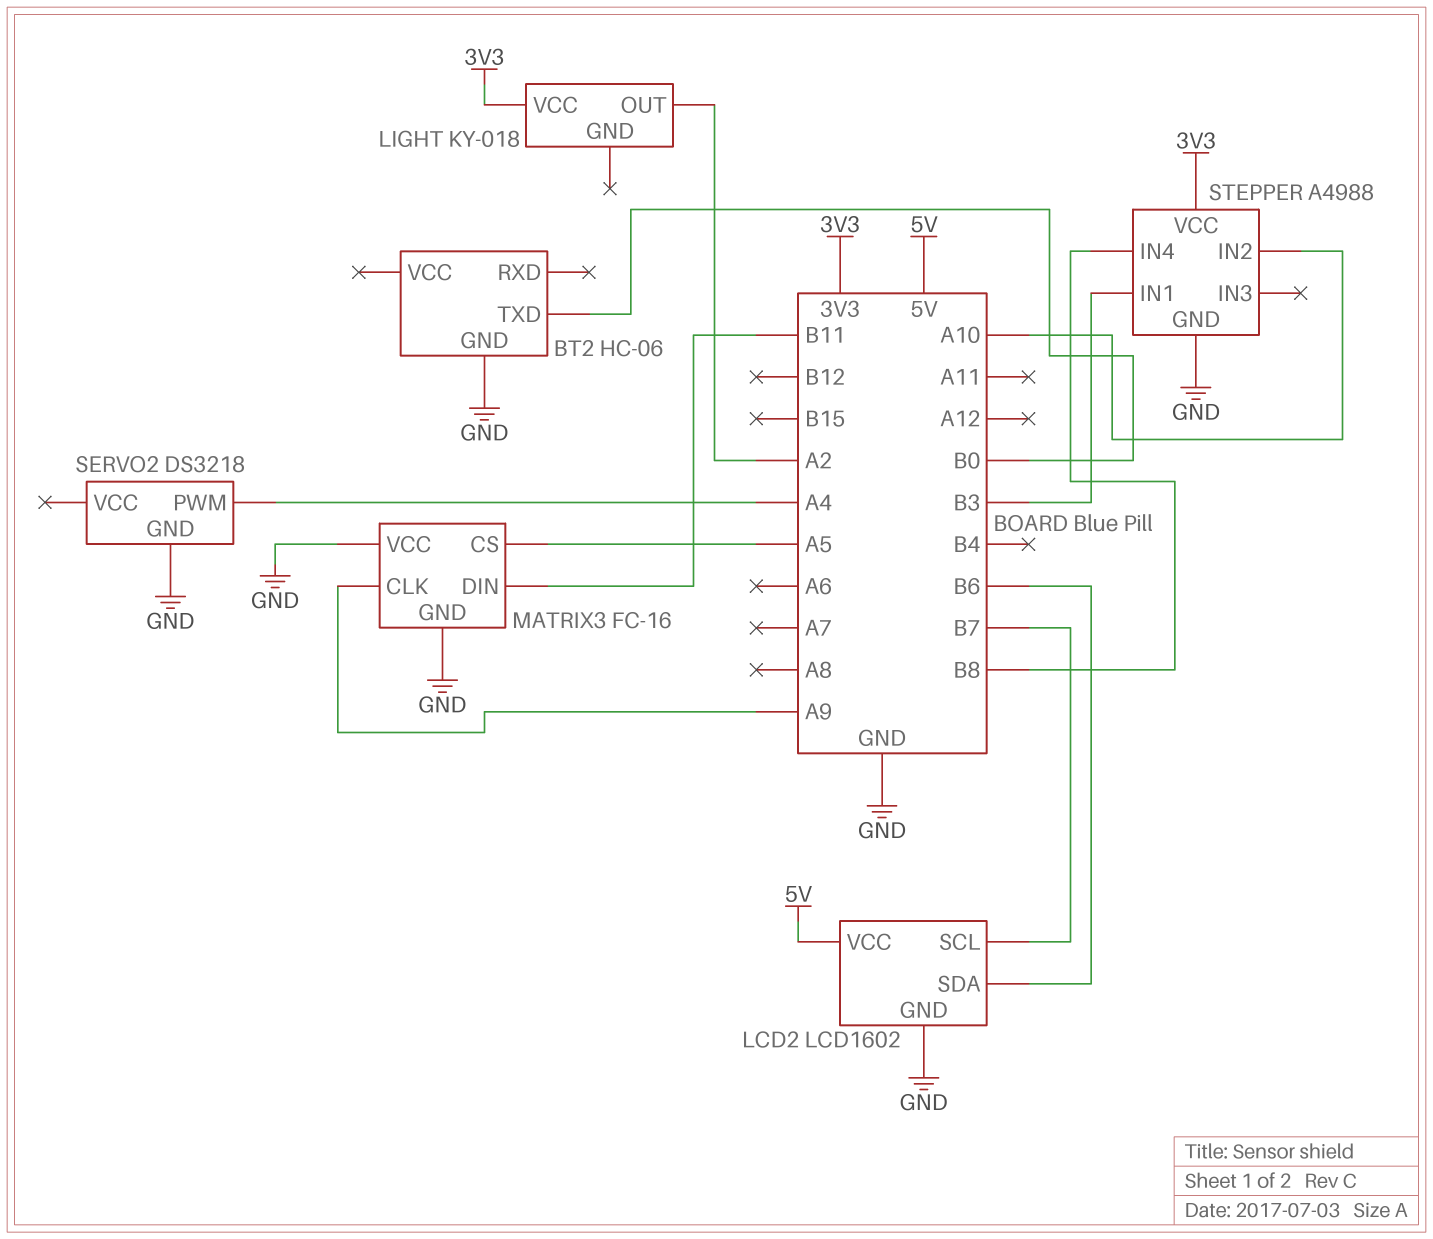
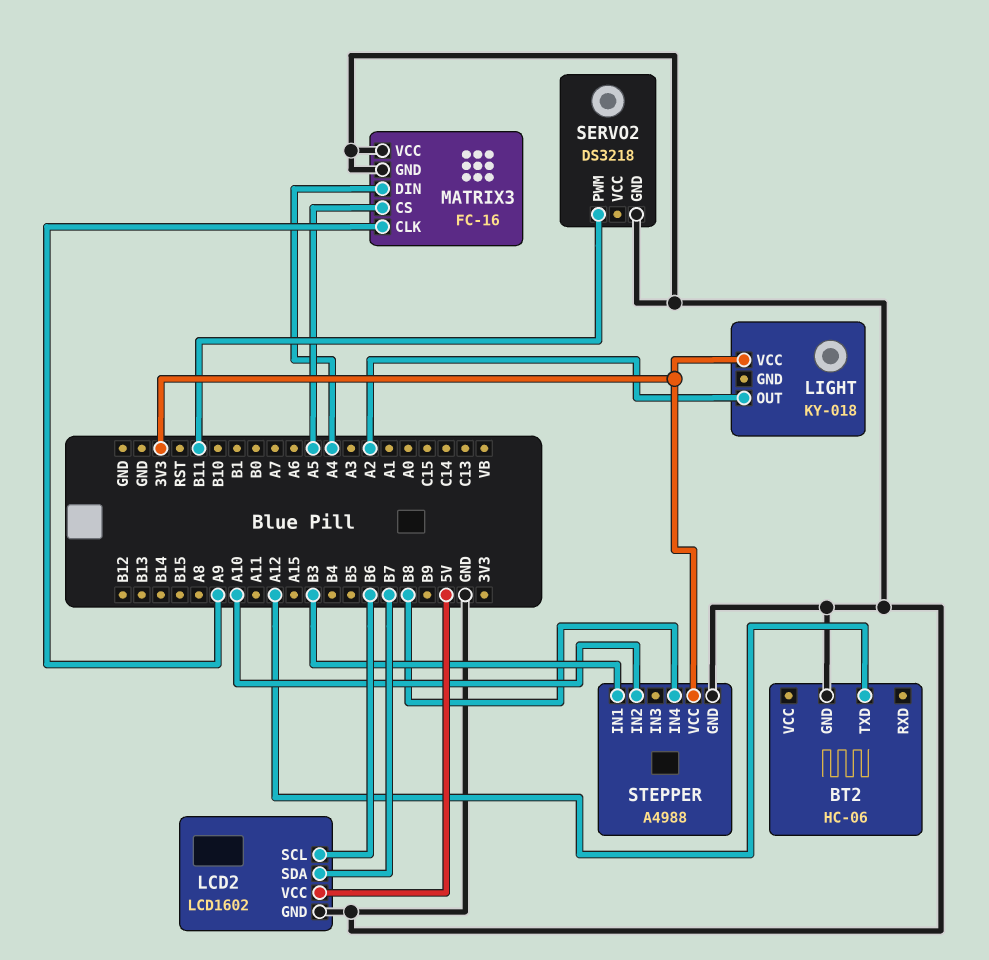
BT2 pin TXD: B0 -> A12
LCD2 pin SCL: B7 -> B6
LCD2 pin SDA: B6 -> B7
MATRIX3 pin DIN: B11 -> A4
SERVO2 pin PWM: A4 -> B11

